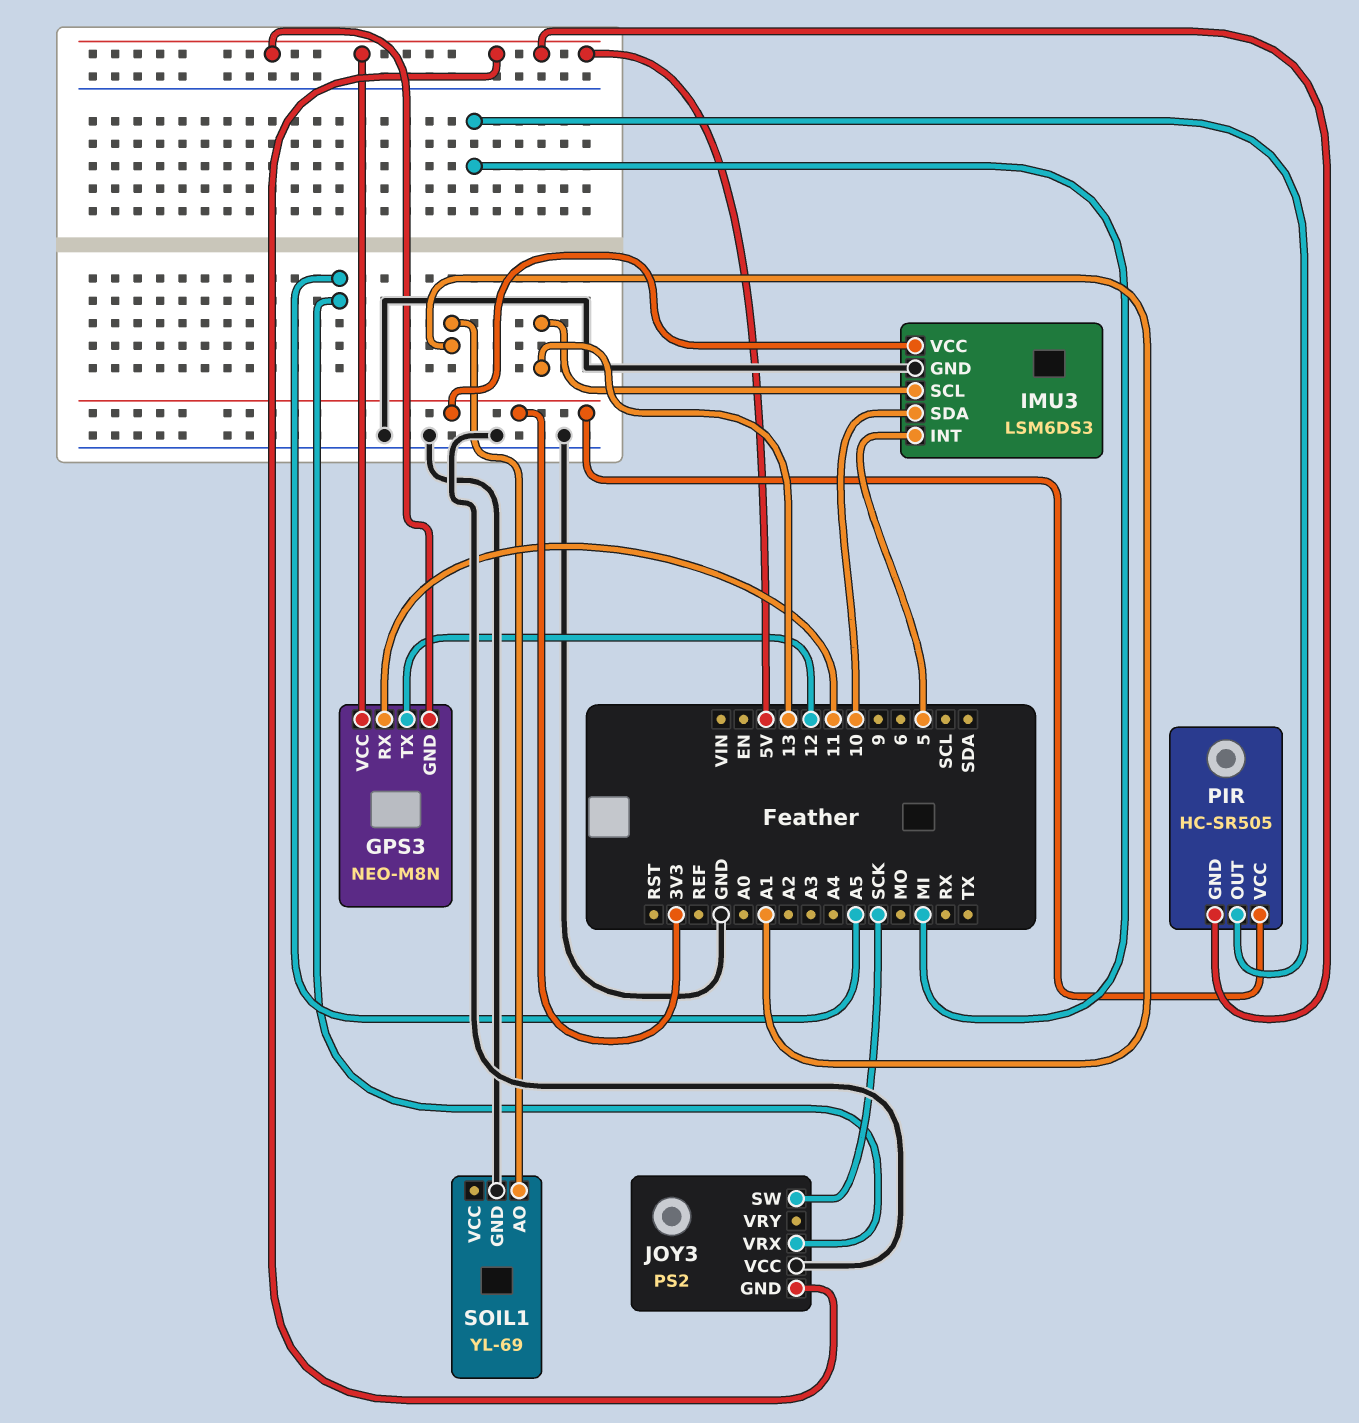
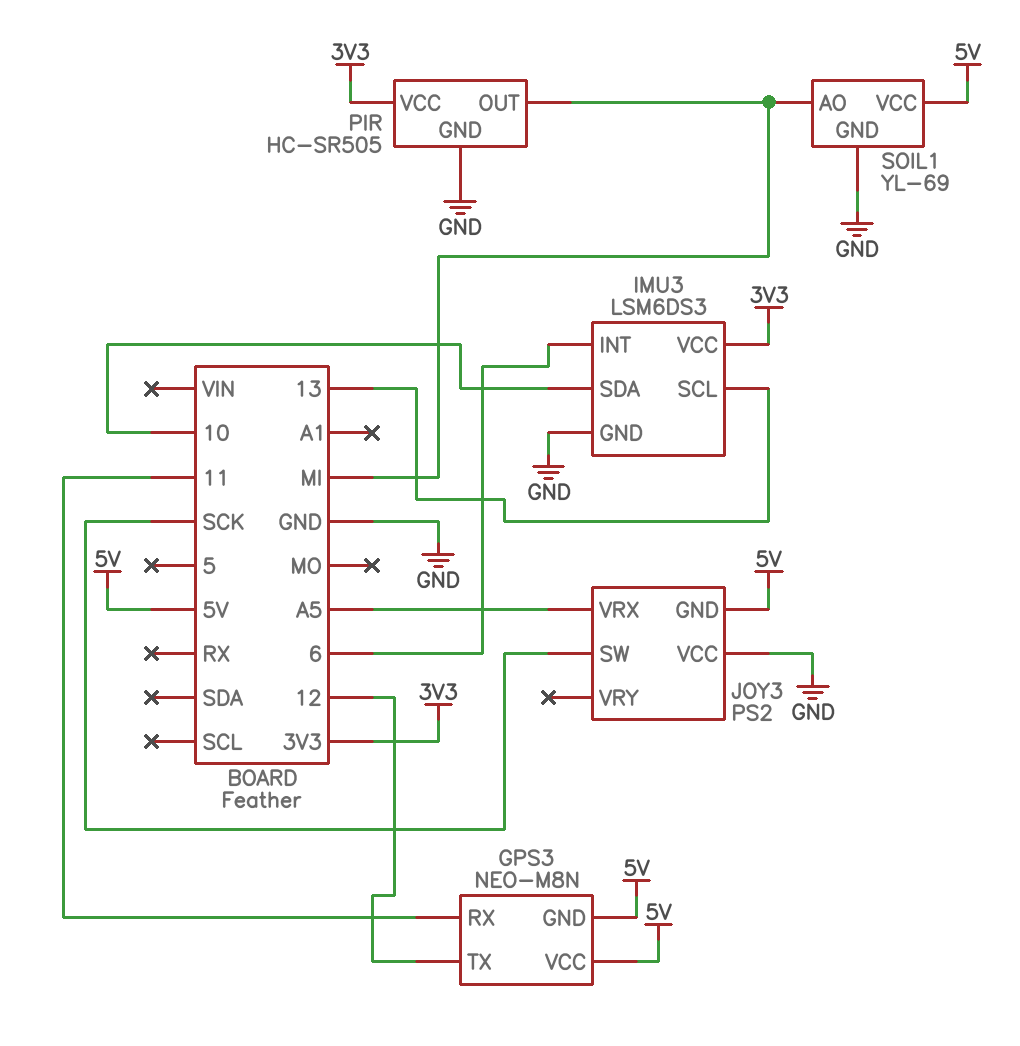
IMU3 pin INT: 5 -> 6
PIR pin GND: 5V -> GND
SOIL1 pin AO: A1 -> MI
SOIL1 pin VCC: none -> 5V

